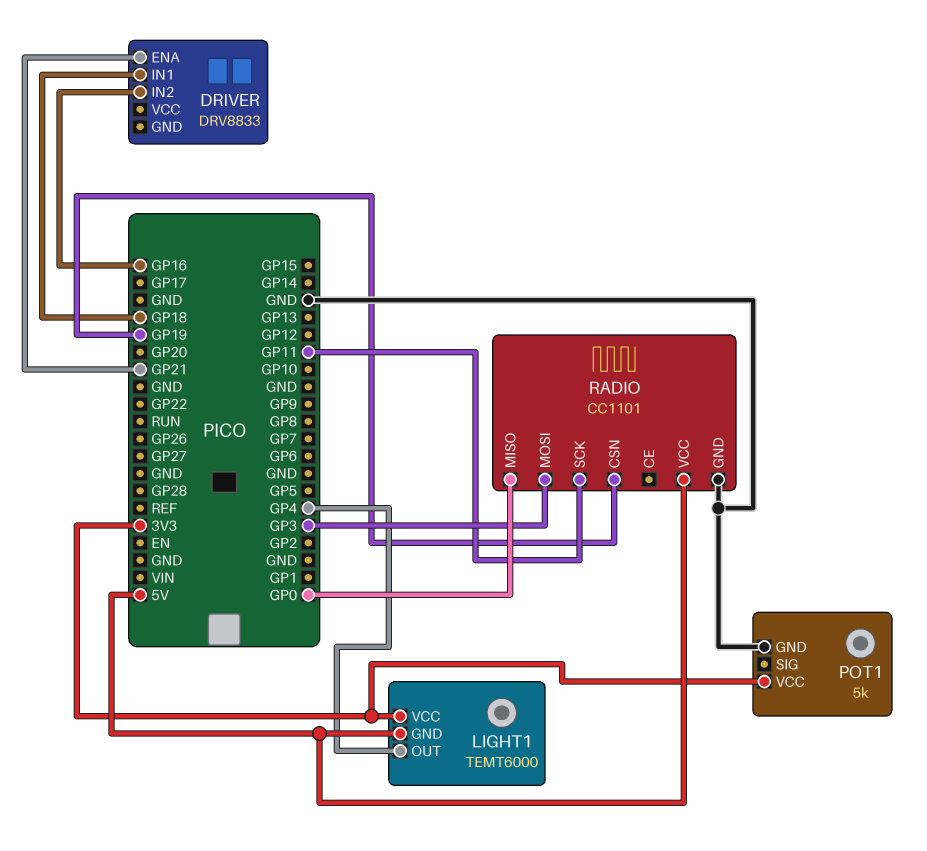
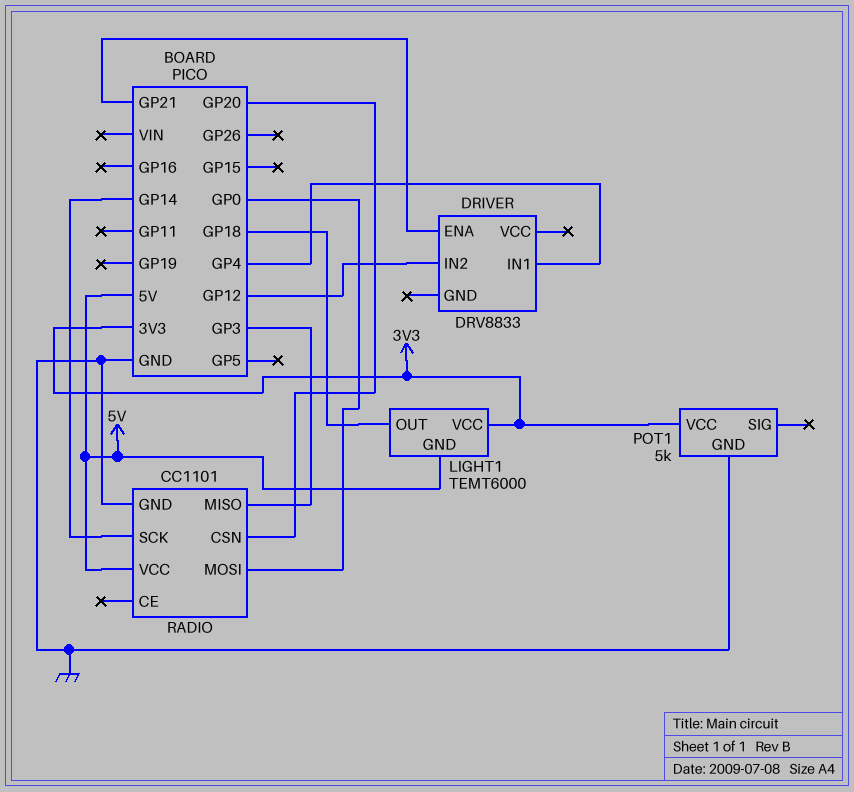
DRIVER pin IN1: GP18 -> GP4
DRIVER pin IN2: GP16 -> GP12
LIGHT1 pin OUT: GP4 -> GP18
RADIO pin CSN: GP19 -> GP20
RADIO pin MISO: GP0 -> GP3
RADIO pin MOSI: GP3 -> GP0
RADIO pin SCK: GP11 -> GP14

